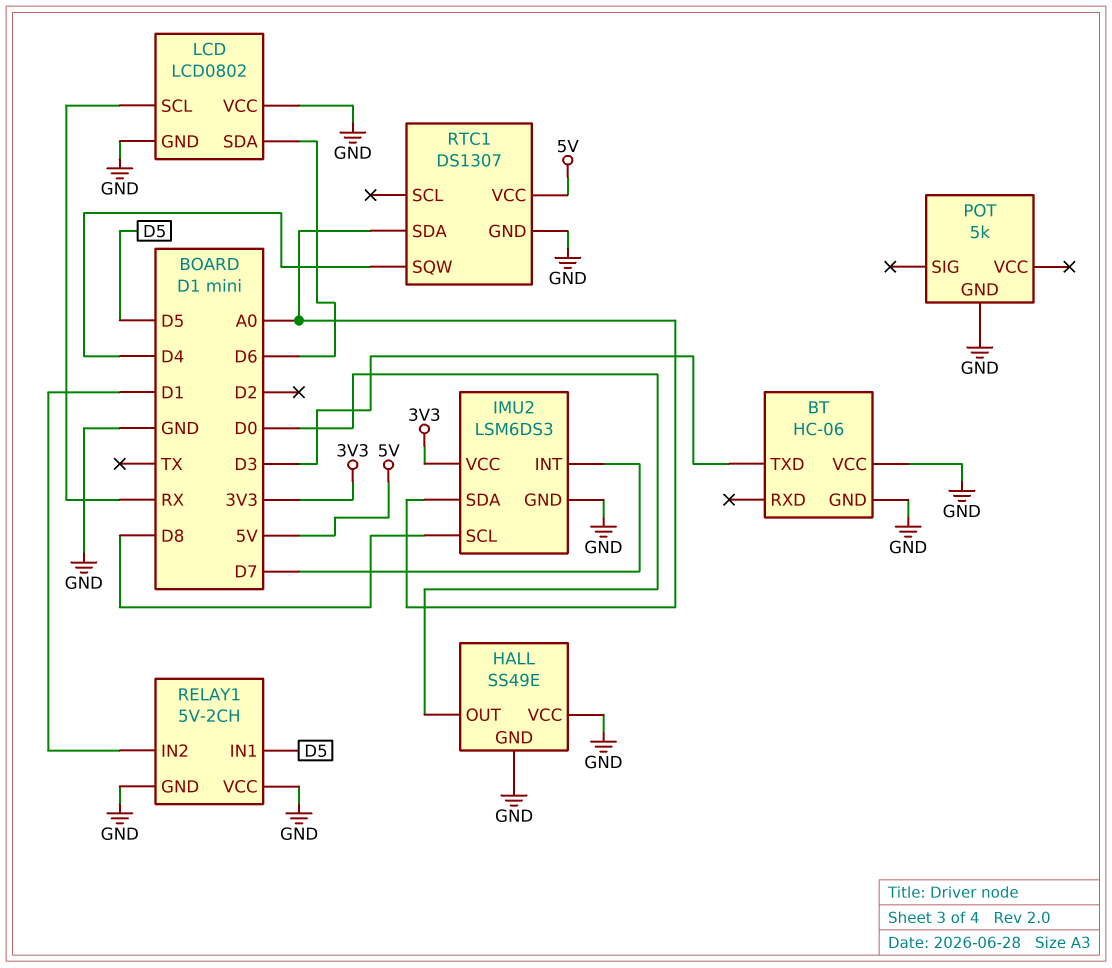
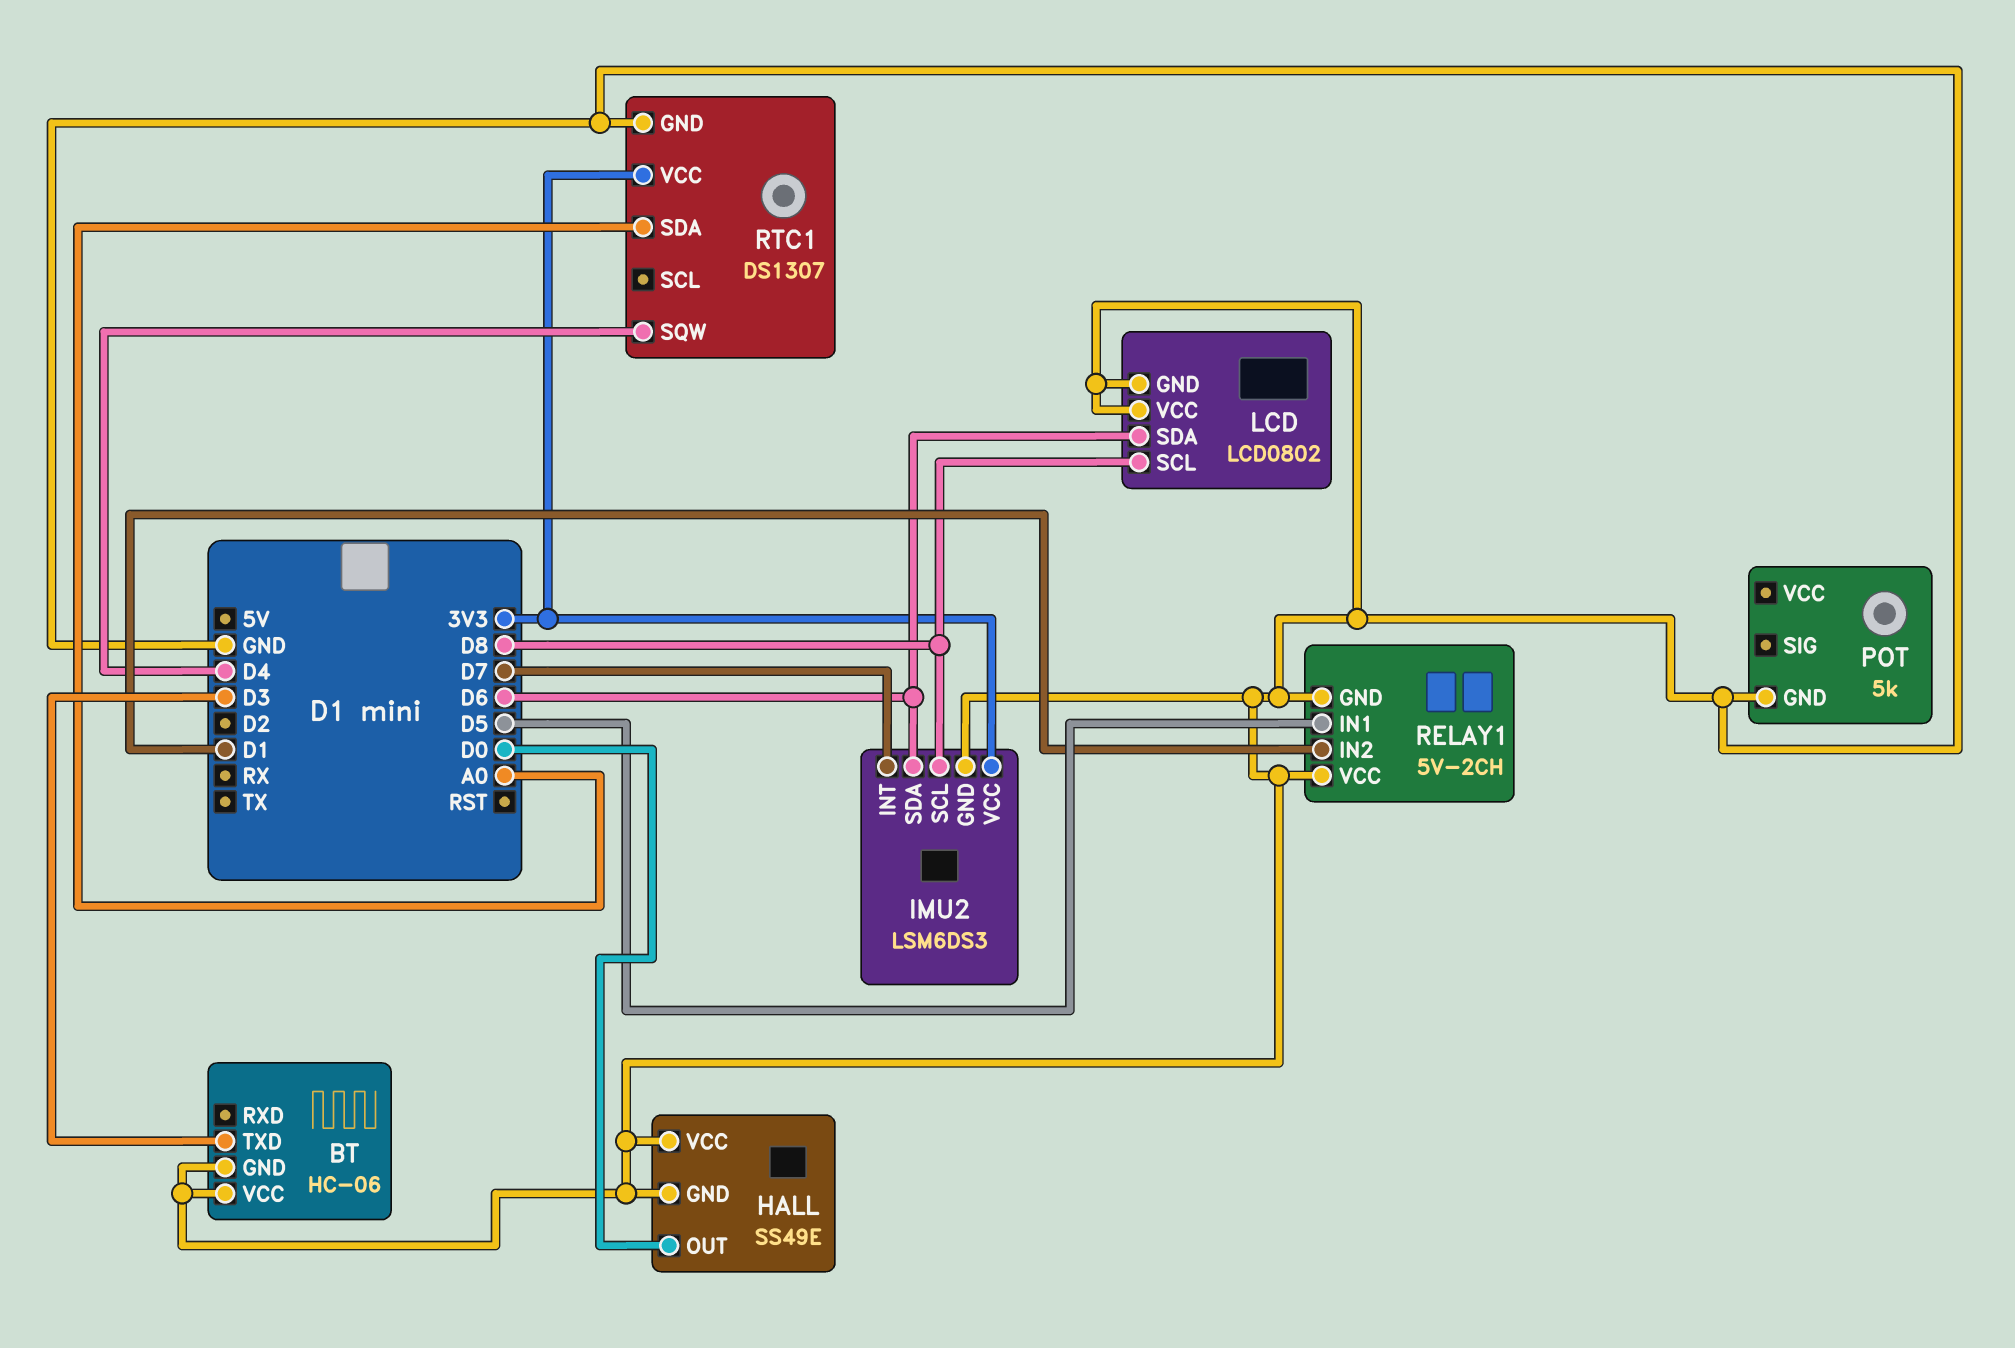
IMU2 pin SDA: A0 -> D6
LCD pin SCL: RX -> D8
RTC1 pin VCC: 5V -> 3V3

